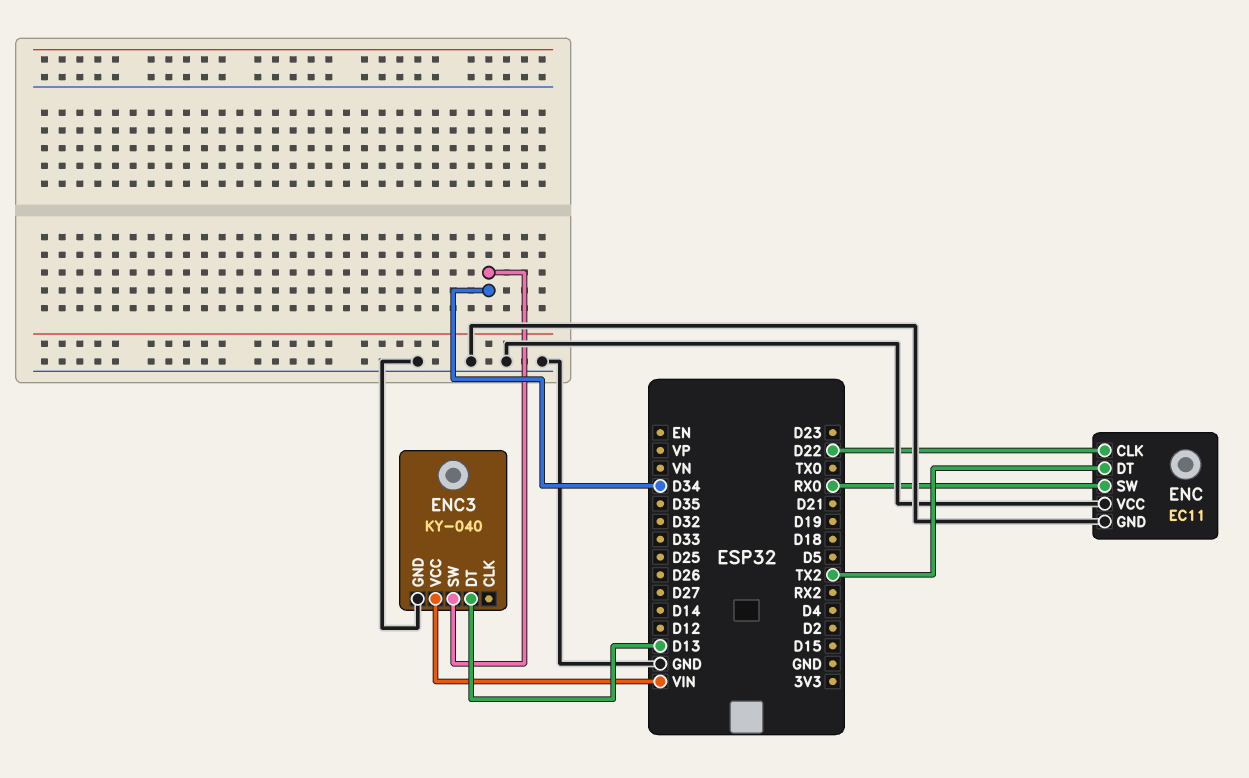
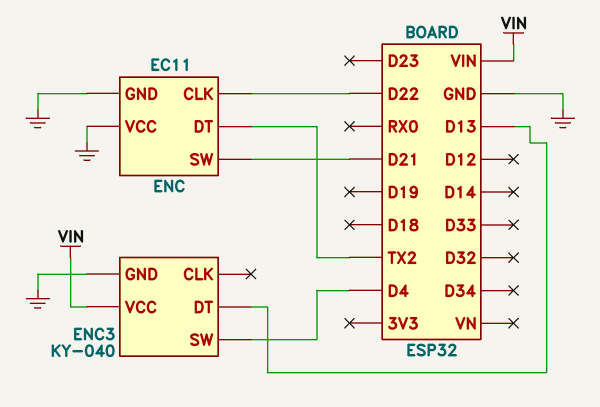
ENC pin SW: RX0 -> D21
ENC3 pin SW: D34 -> D4

